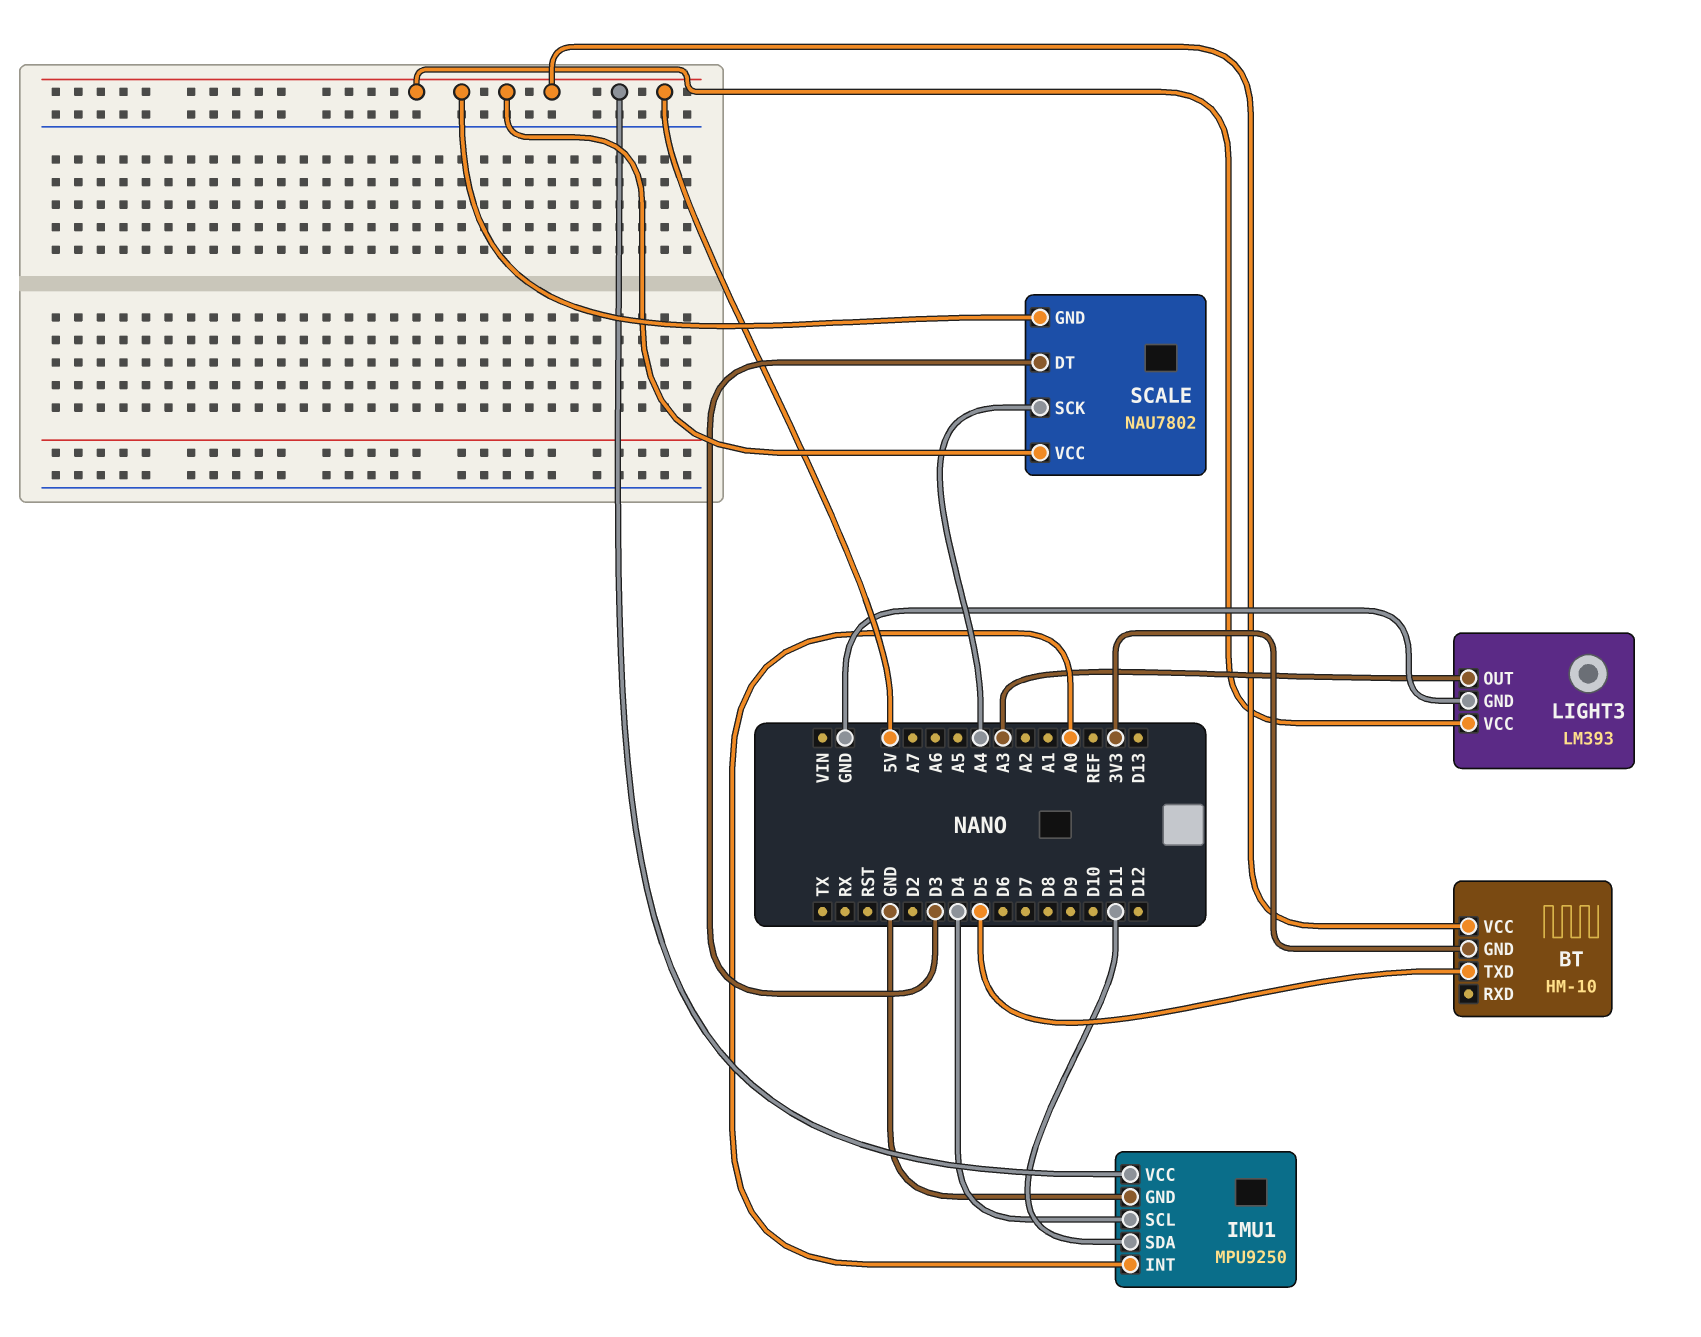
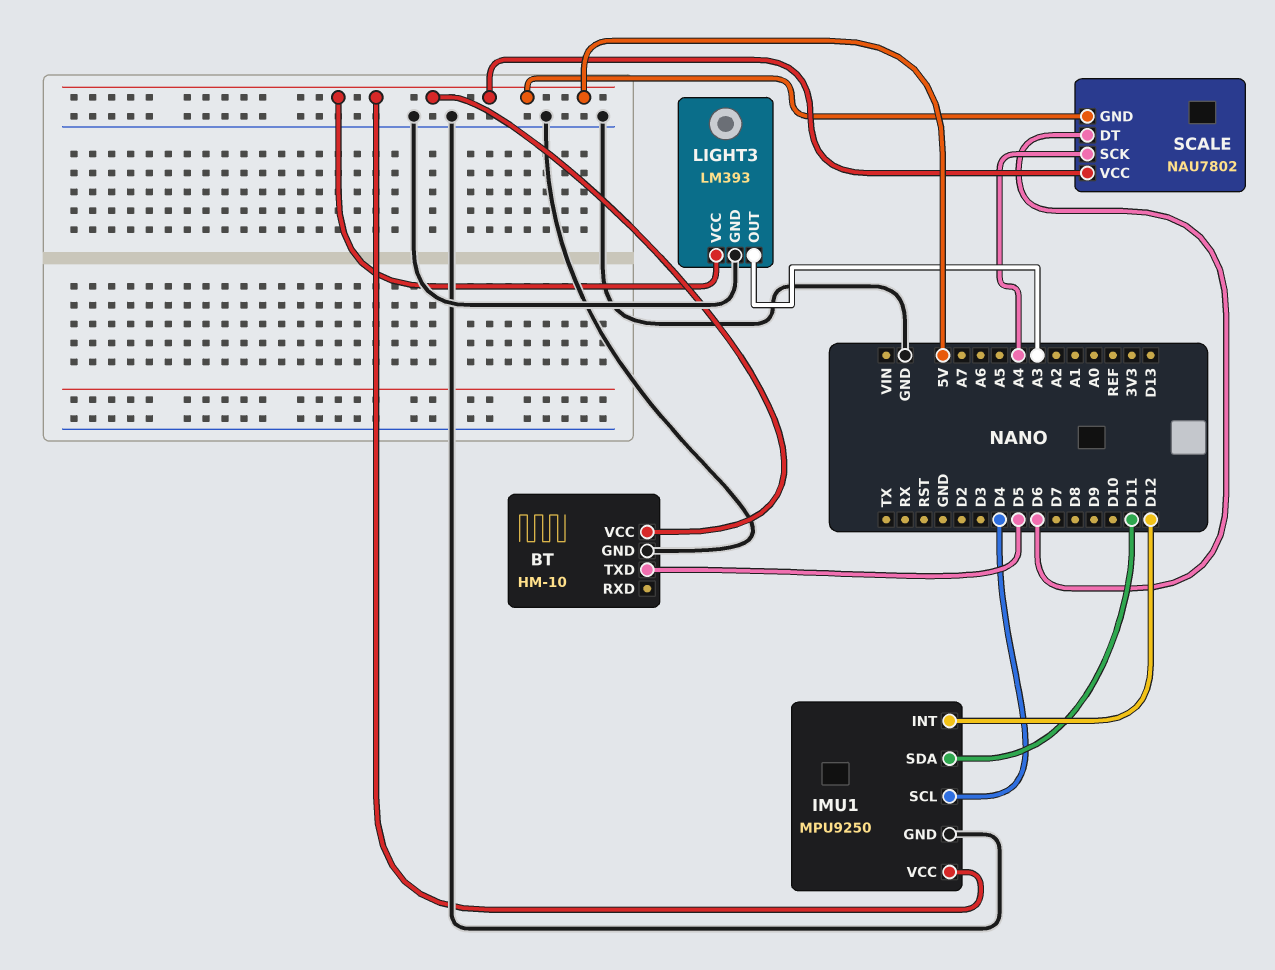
BT pin GND: 3V3 -> GND
IMU1 pin INT: A0 -> D12
SCALE pin DT: D3 -> D6

